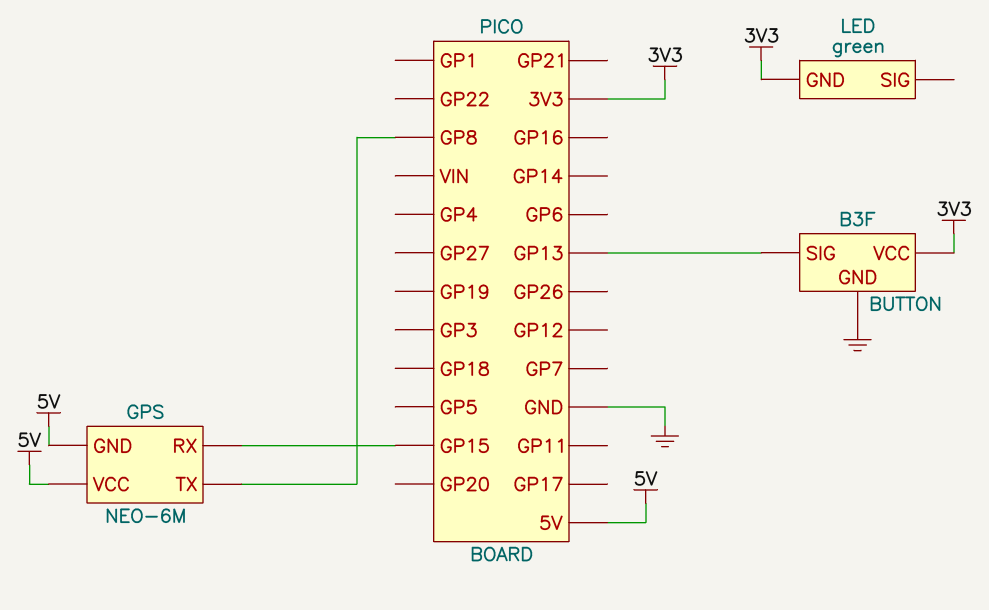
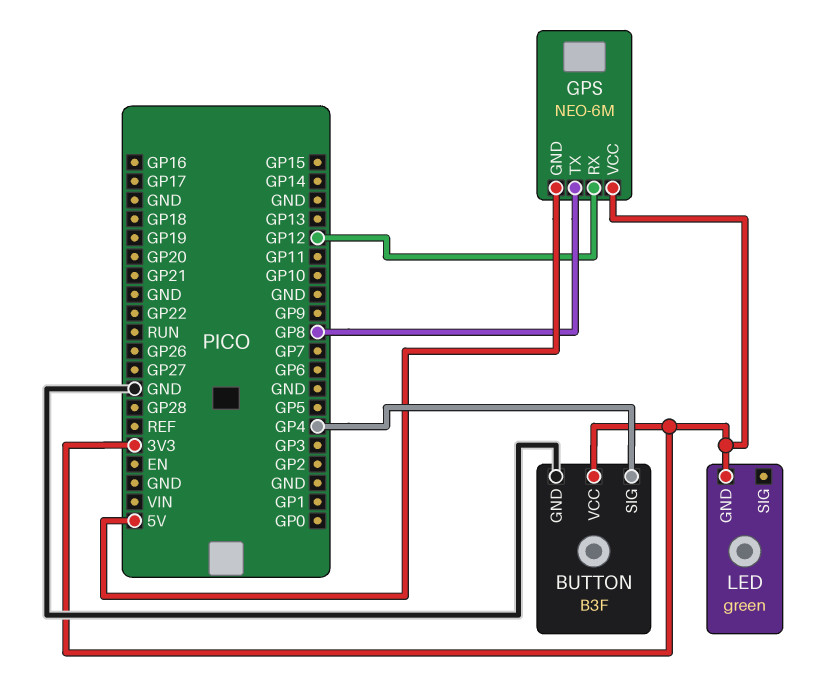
BUTTON pin SIG: GP13 -> GP4
GPS pin RX: GP15 -> GP12
GPS pin VCC: 5V -> 3V3

